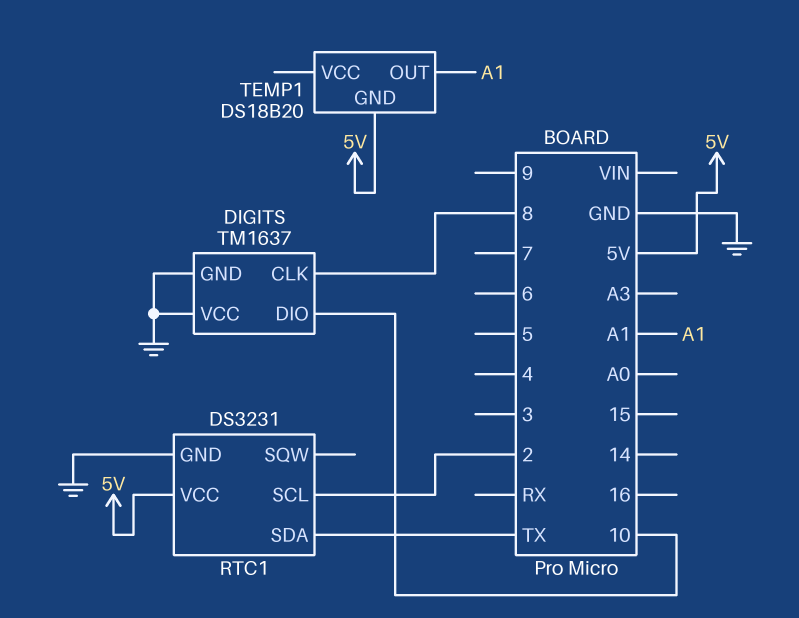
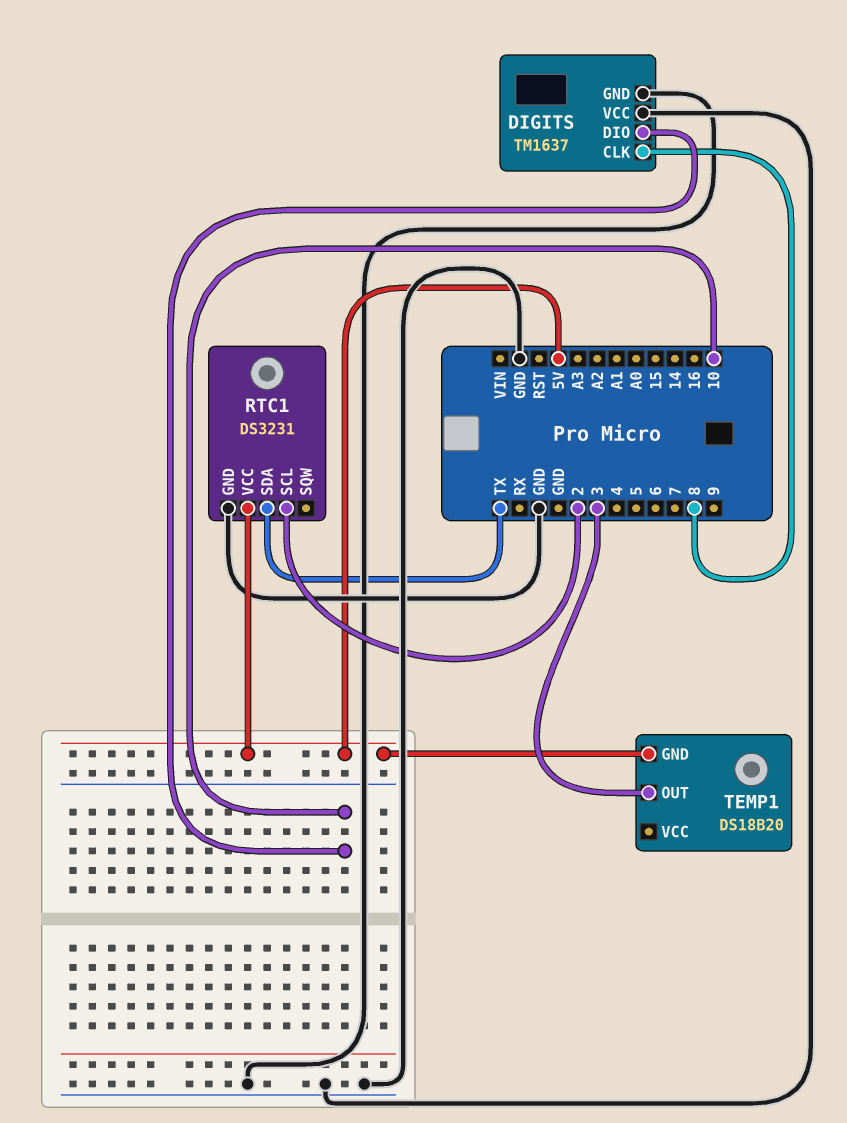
TEMP1 pin OUT: A1 -> 3

